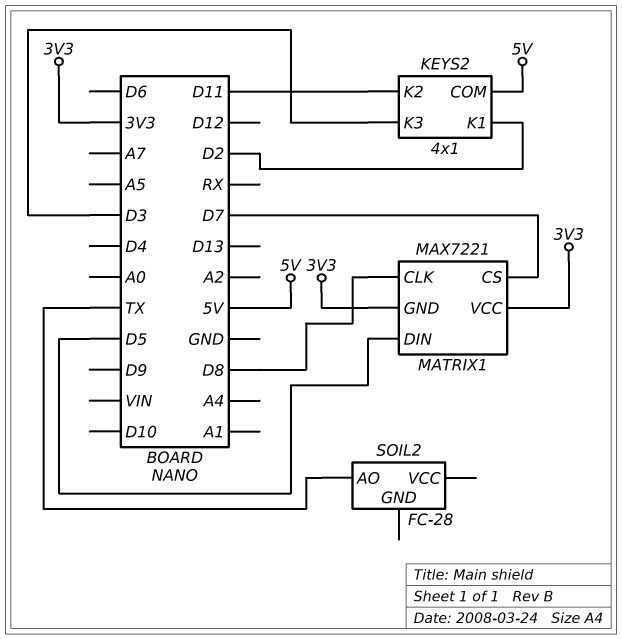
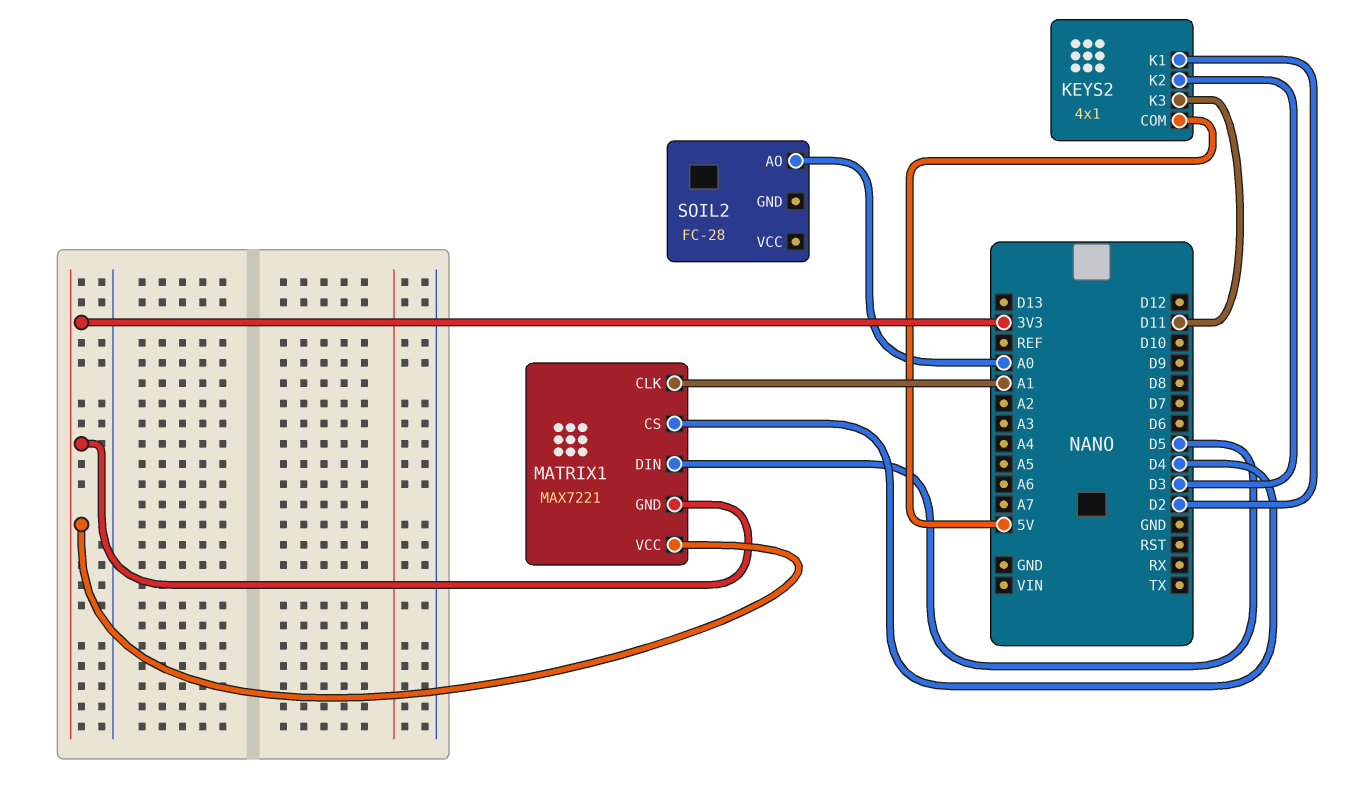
KEYS2 pin K2: D11 -> D3
KEYS2 pin K3: D3 -> D11
MATRIX1 pin CLK: D8 -> A1
MATRIX1 pin CS: D7 -> D4
SOIL2 pin AO: TX -> A0

